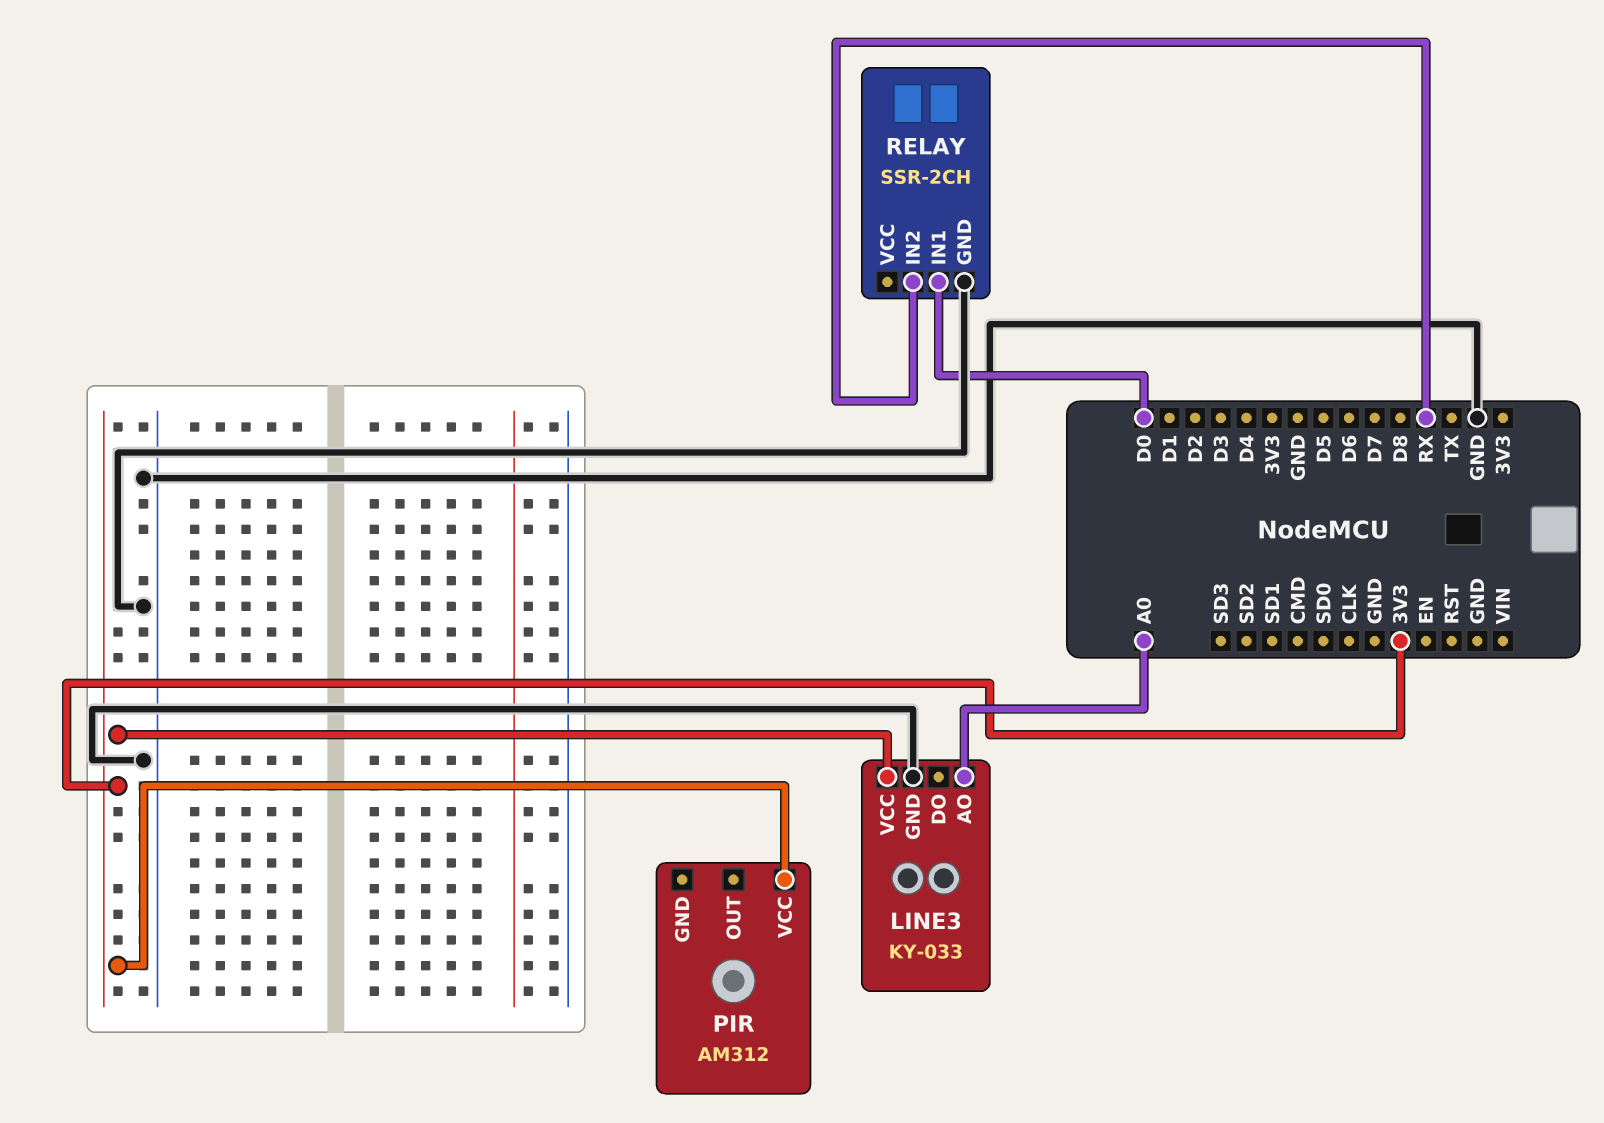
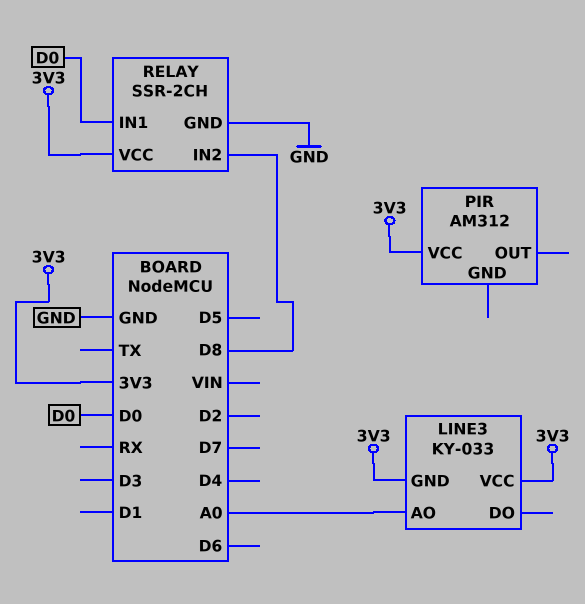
LINE3 pin GND: GND -> 3V3
RELAY pin IN2: RX -> D8
RELAY pin VCC: none -> 3V3

